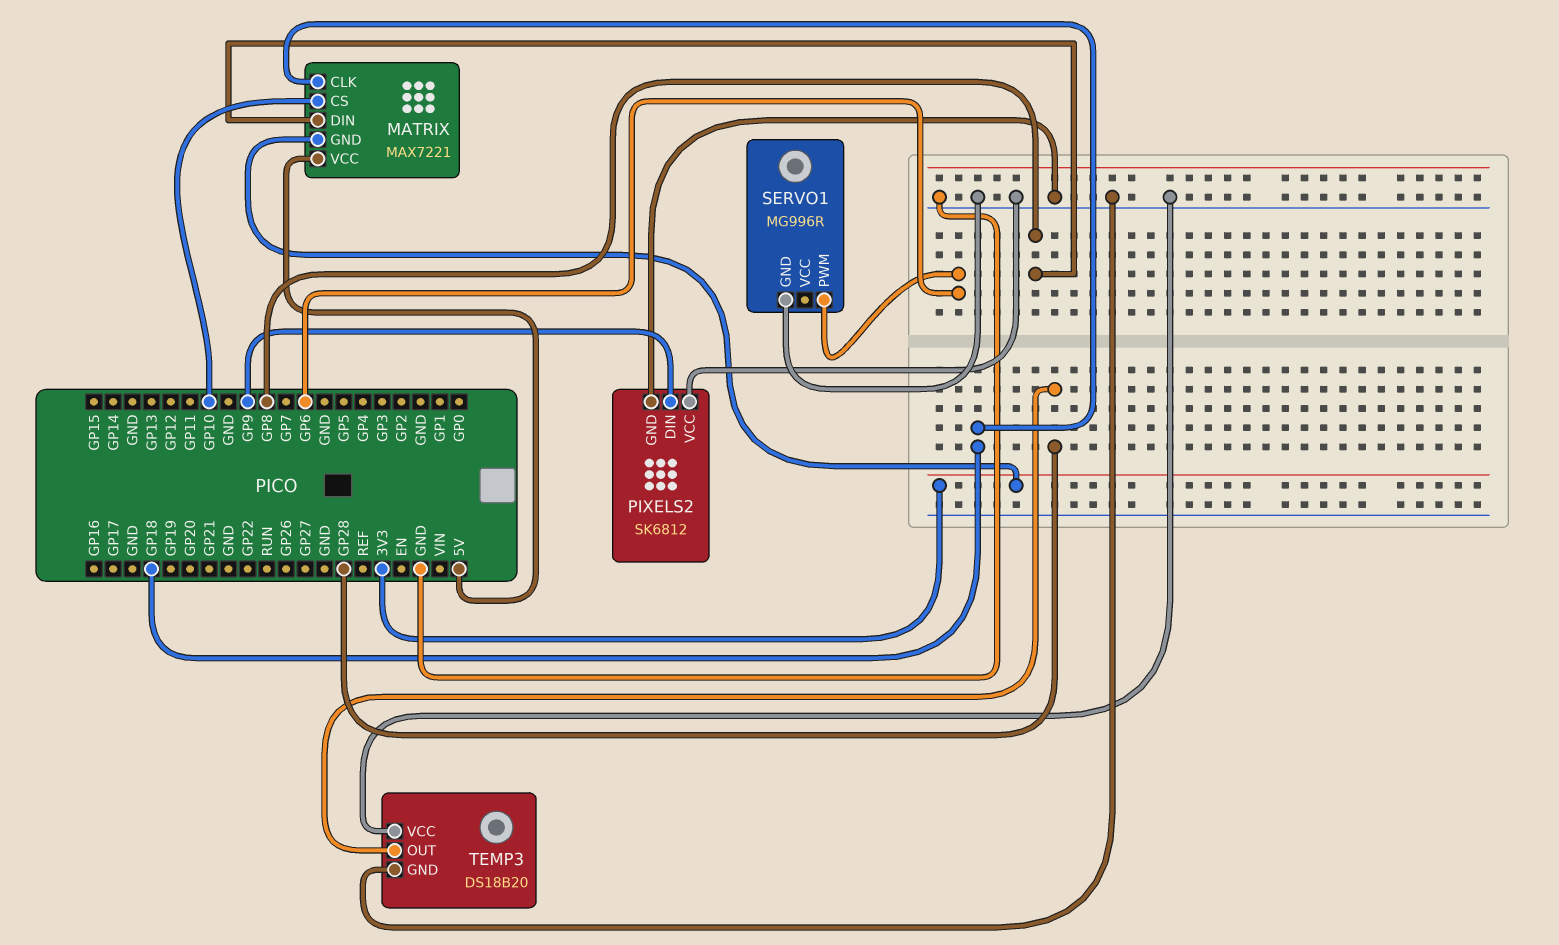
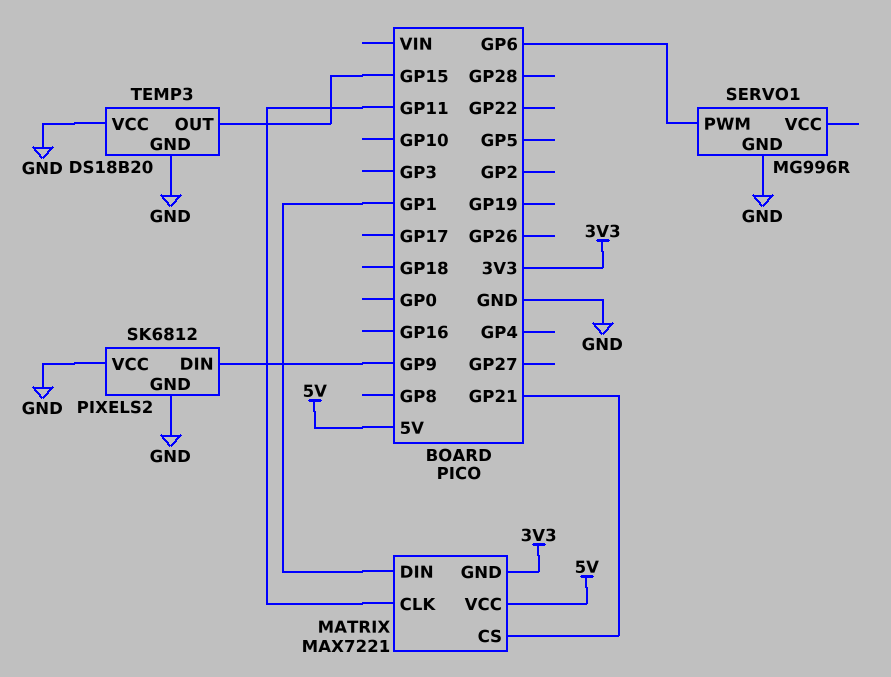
MATRIX pin CLK: GP18 -> GP11
MATRIX pin CS: GP10 -> GP21
MATRIX pin DIN: GP8 -> GP1
TEMP3 pin OUT: GP28 -> GP15

